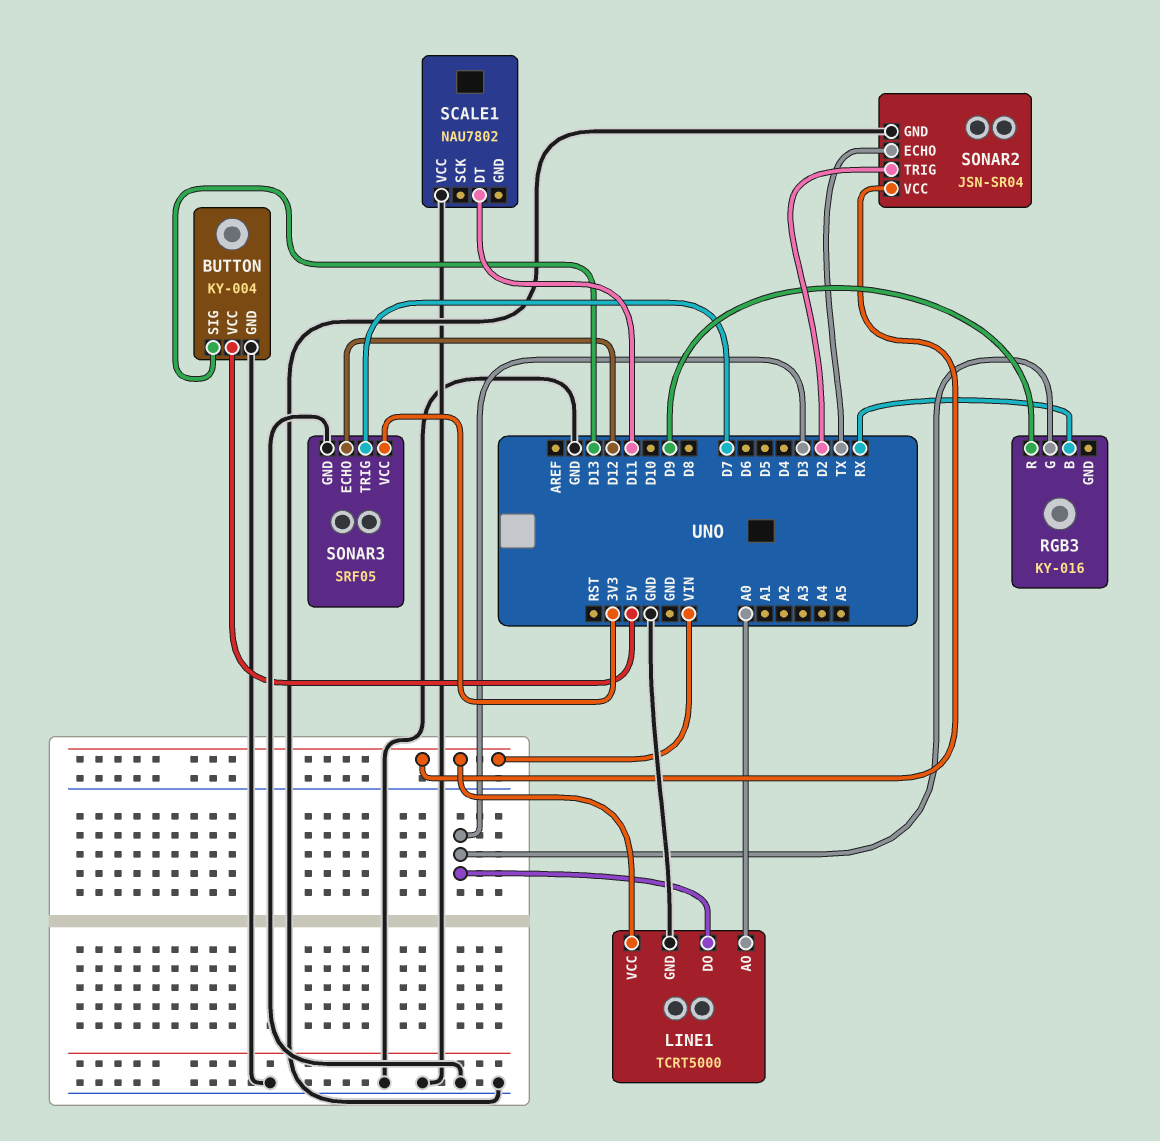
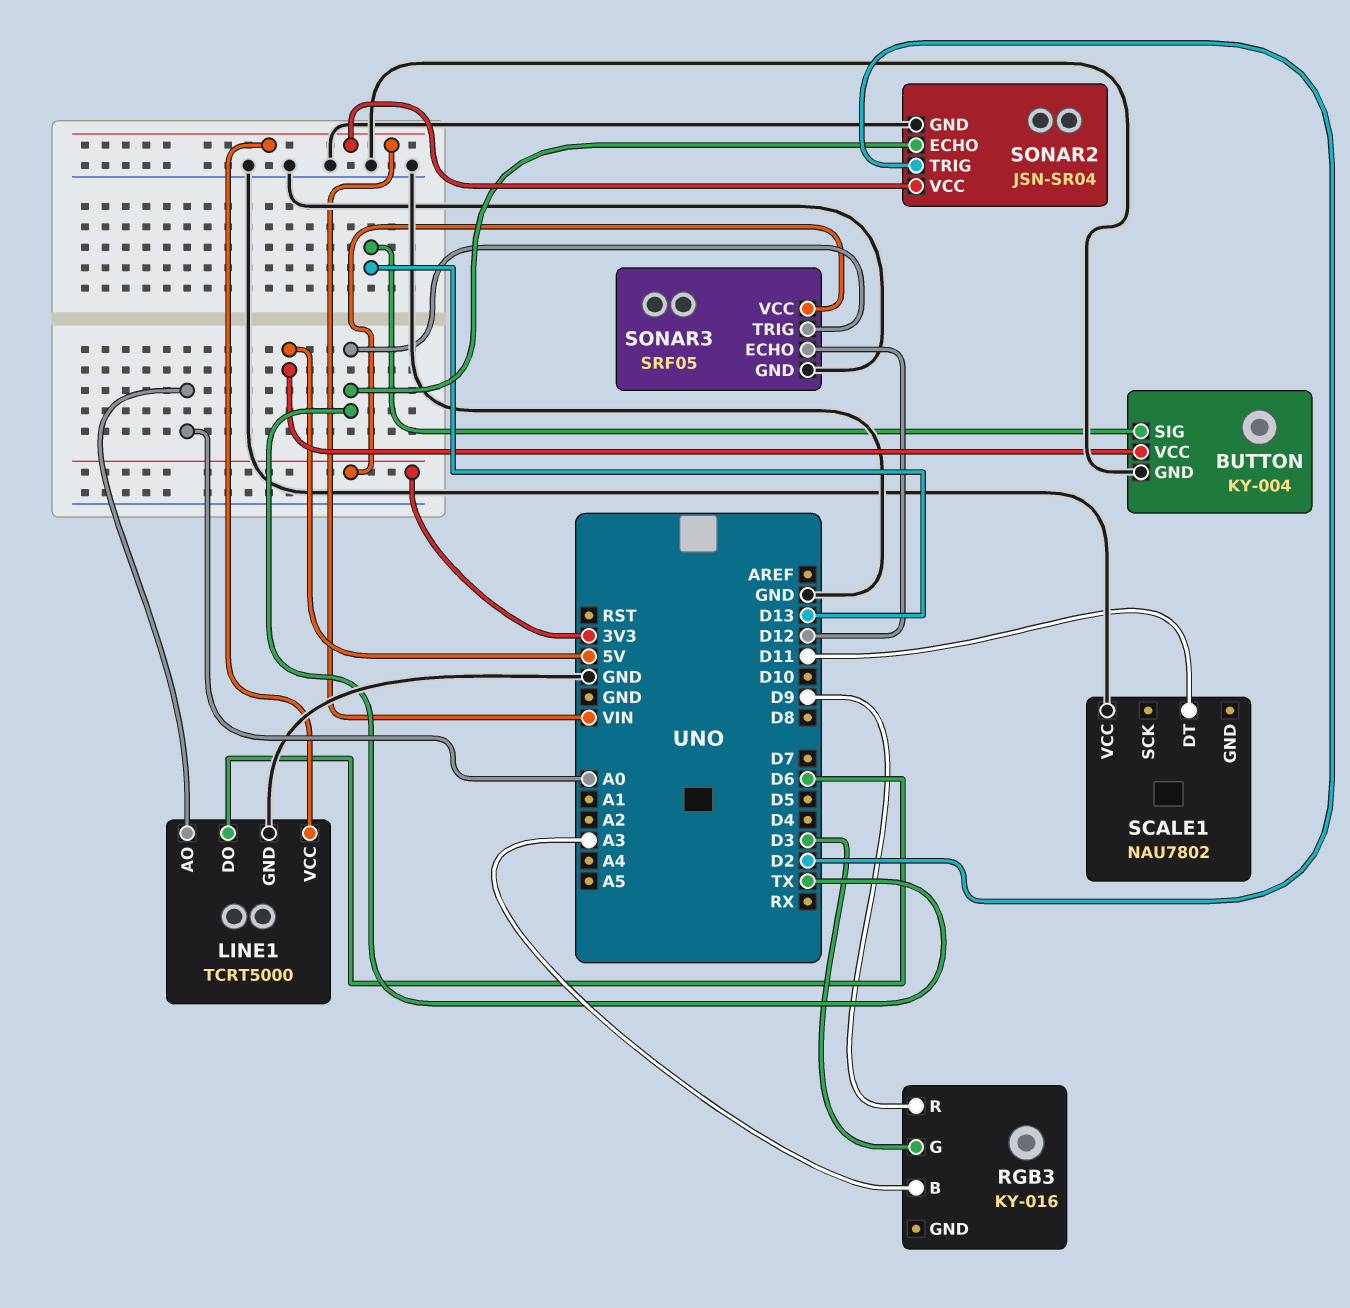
LINE1 pin DO: D3 -> D6
RGB3 pin B: RX -> A3
SONAR3 pin TRIG: D7 -> TX

